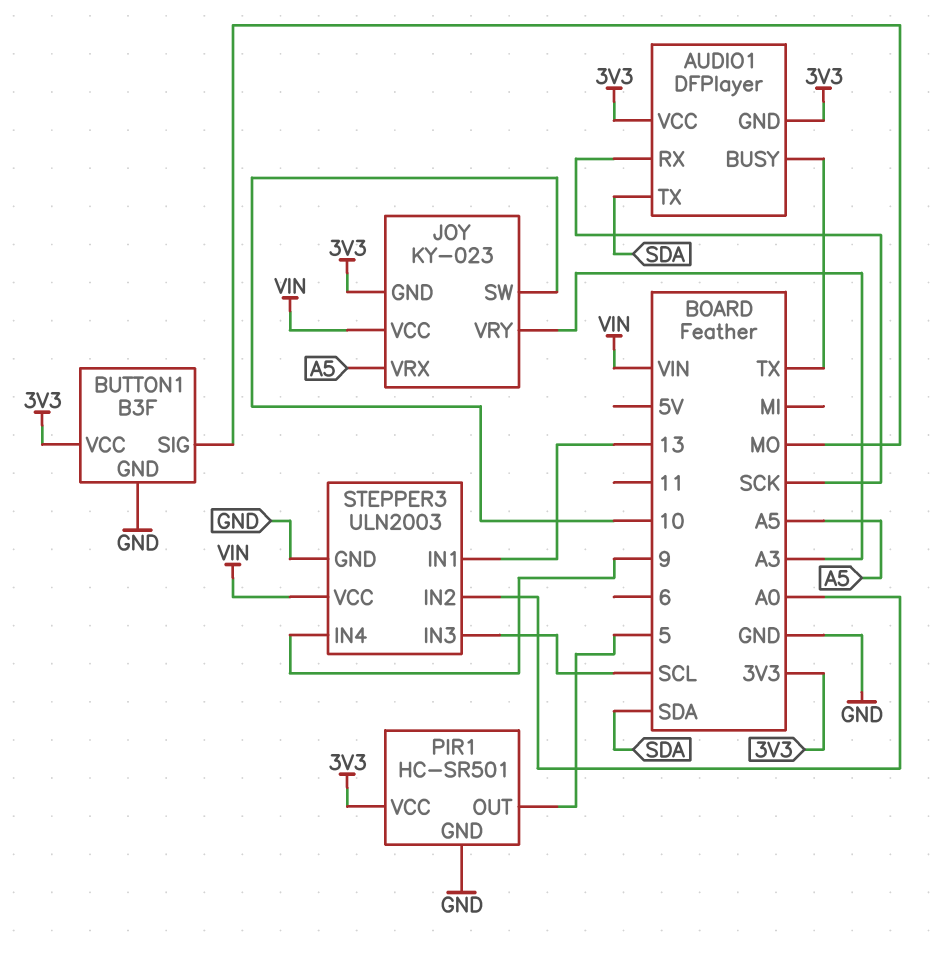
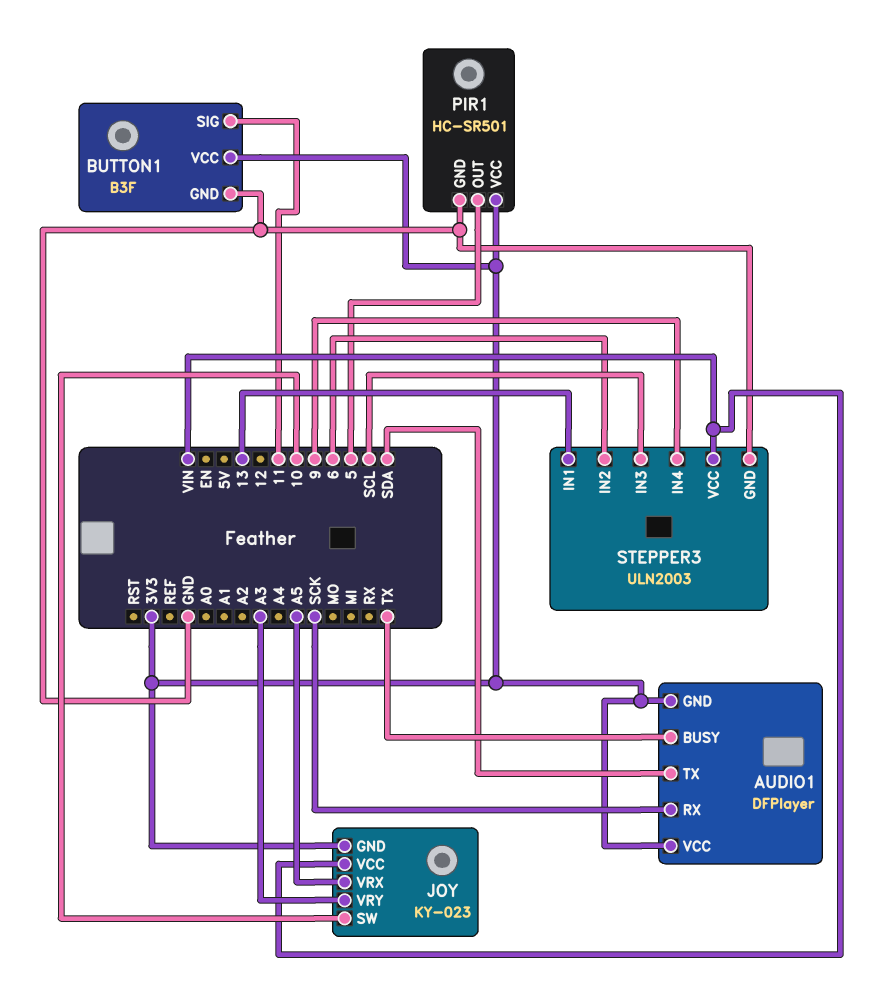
BUTTON1 pin SIG: MO -> 11
STEPPER3 pin IN2: A0 -> 6

